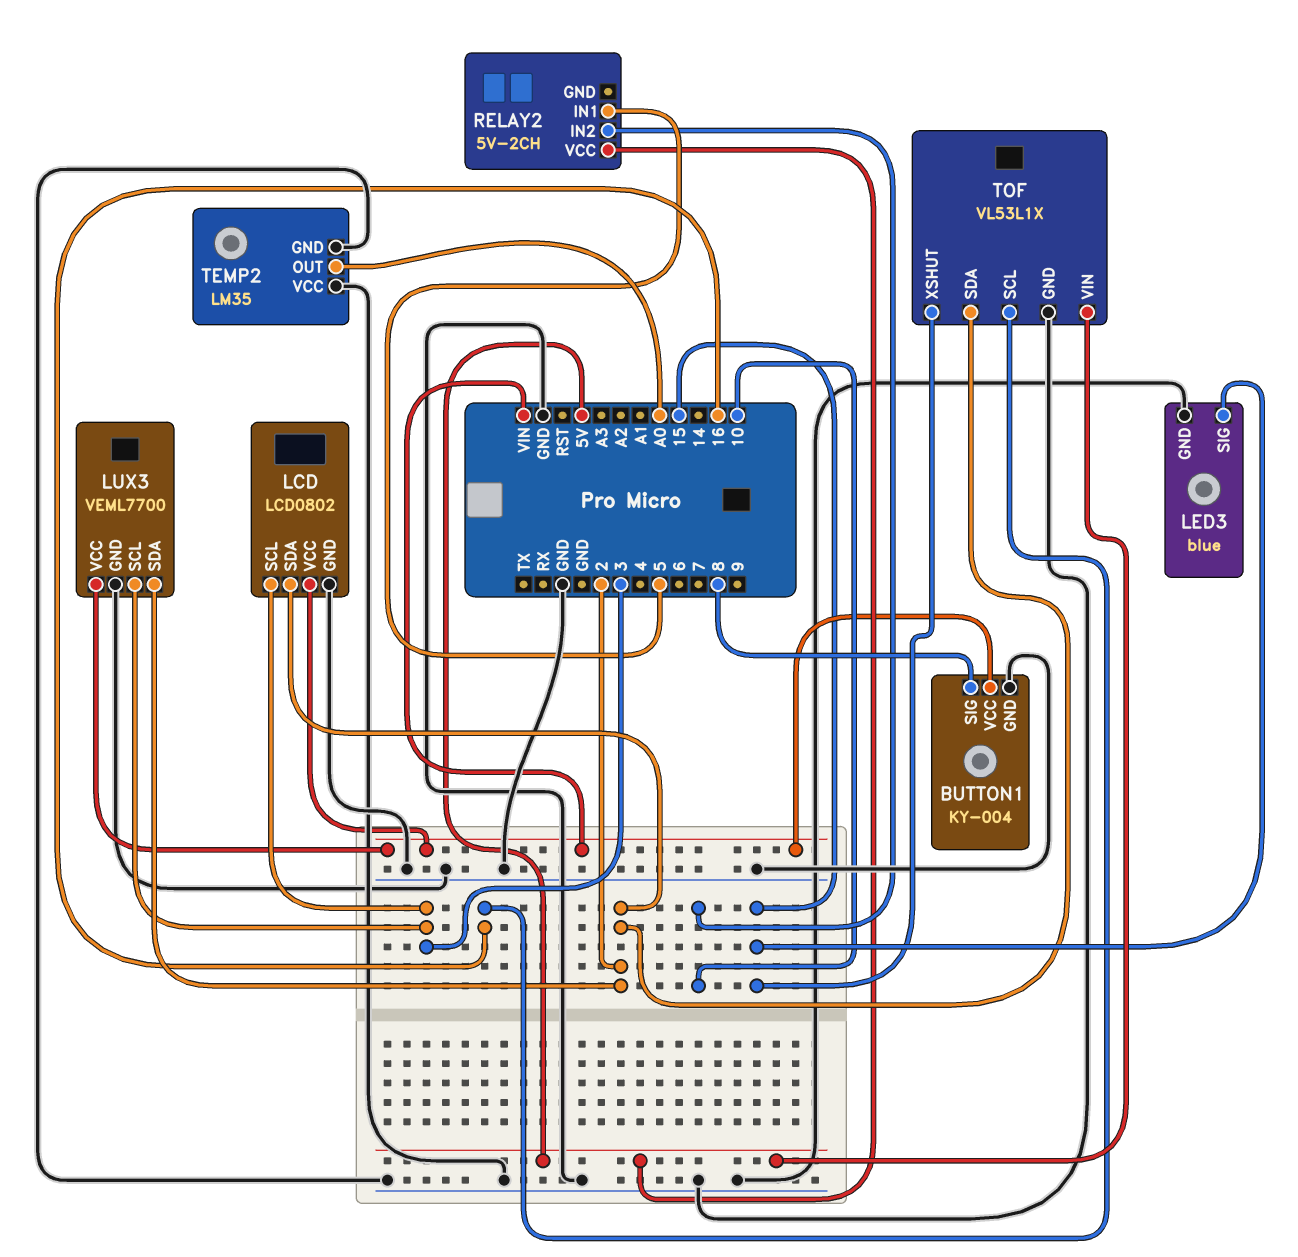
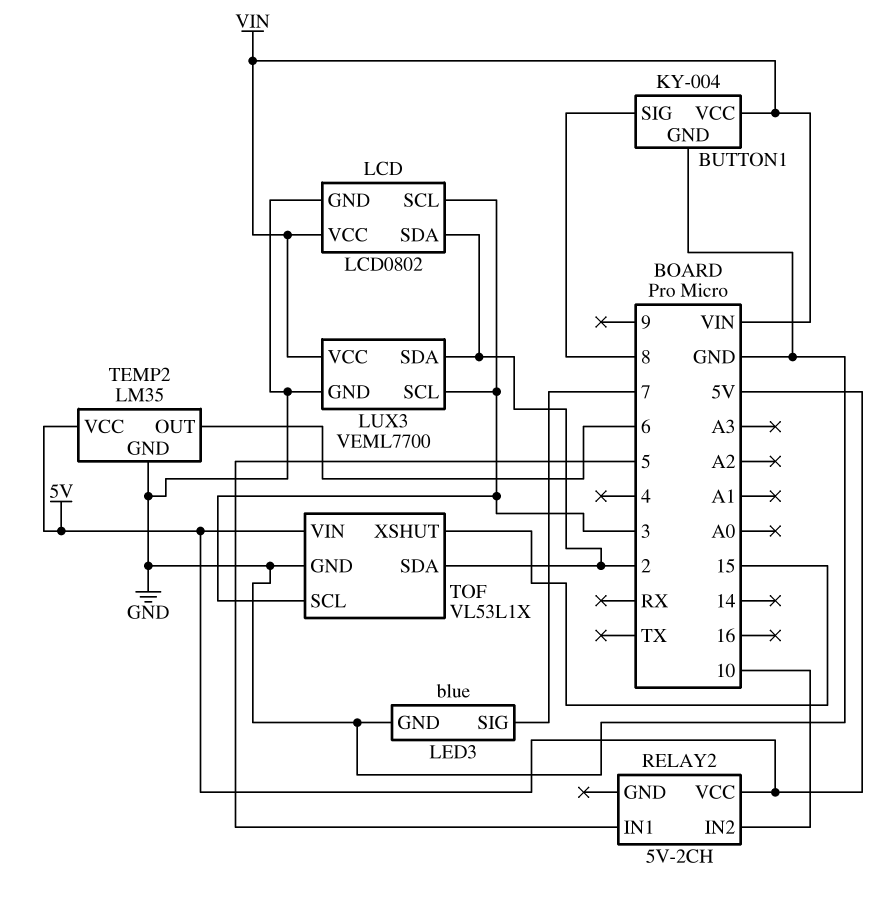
LED3 pin SIG: 15 -> 7
TEMP2 pin OUT: A0 -> 6
TEMP2 pin VCC: GND -> 5V
TOF pin SCL: 16 -> 3

